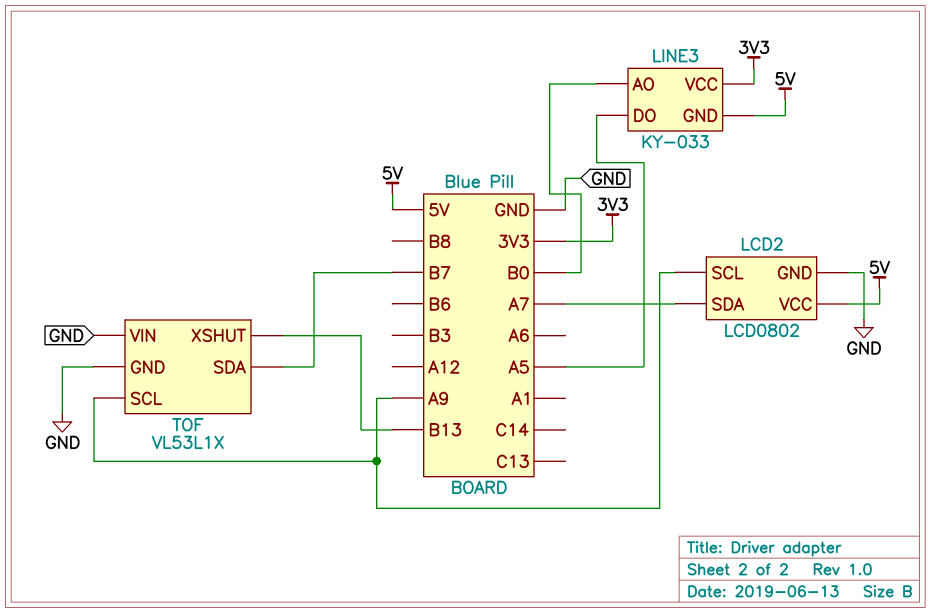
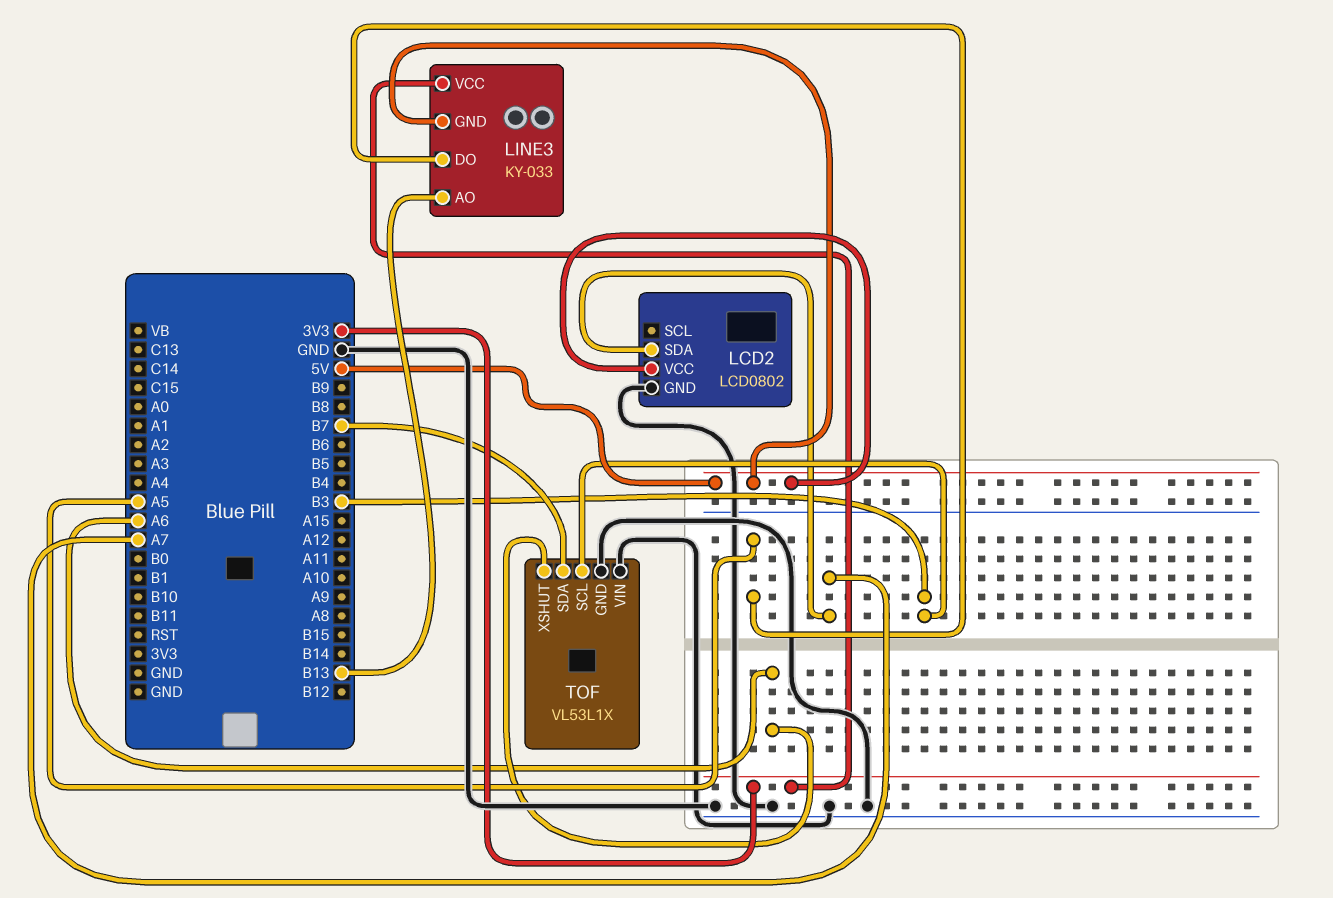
LCD2 pin SCL: A9 -> none
LINE3 pin AO: B0 -> B13
TOF pin SCL: A9 -> B3
TOF pin XSHUT: B13 -> A6

